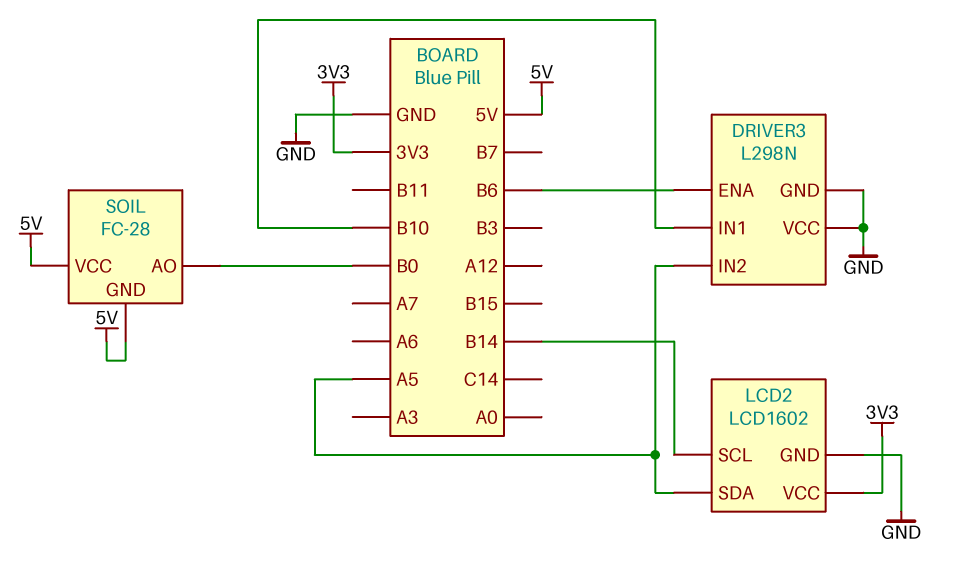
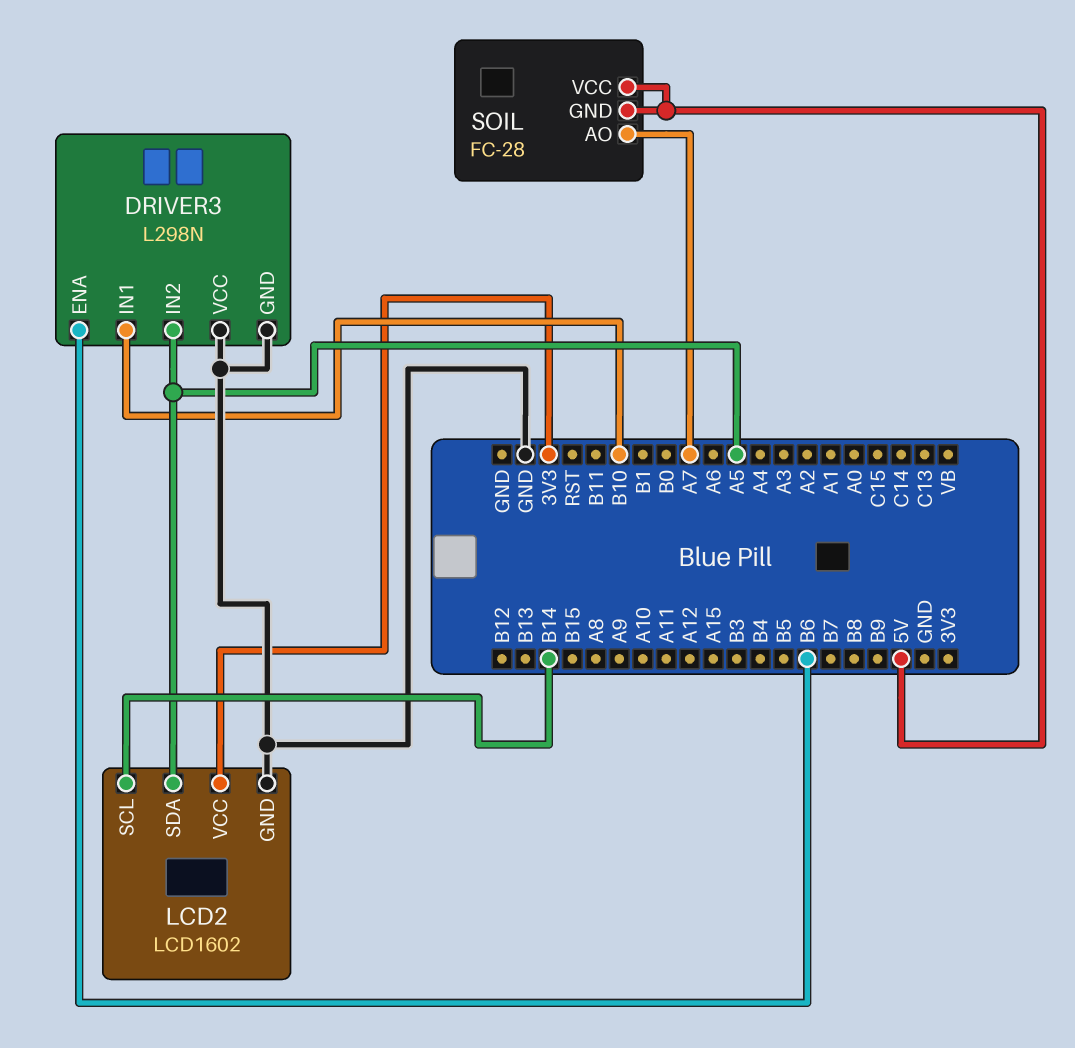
SOIL pin AO: B0 -> A7

